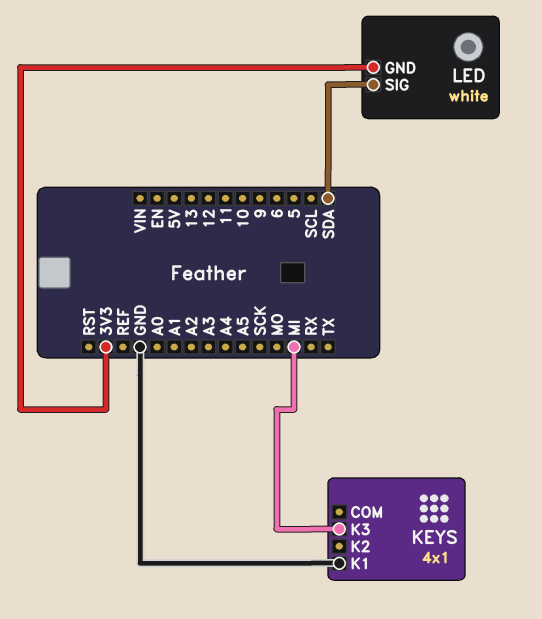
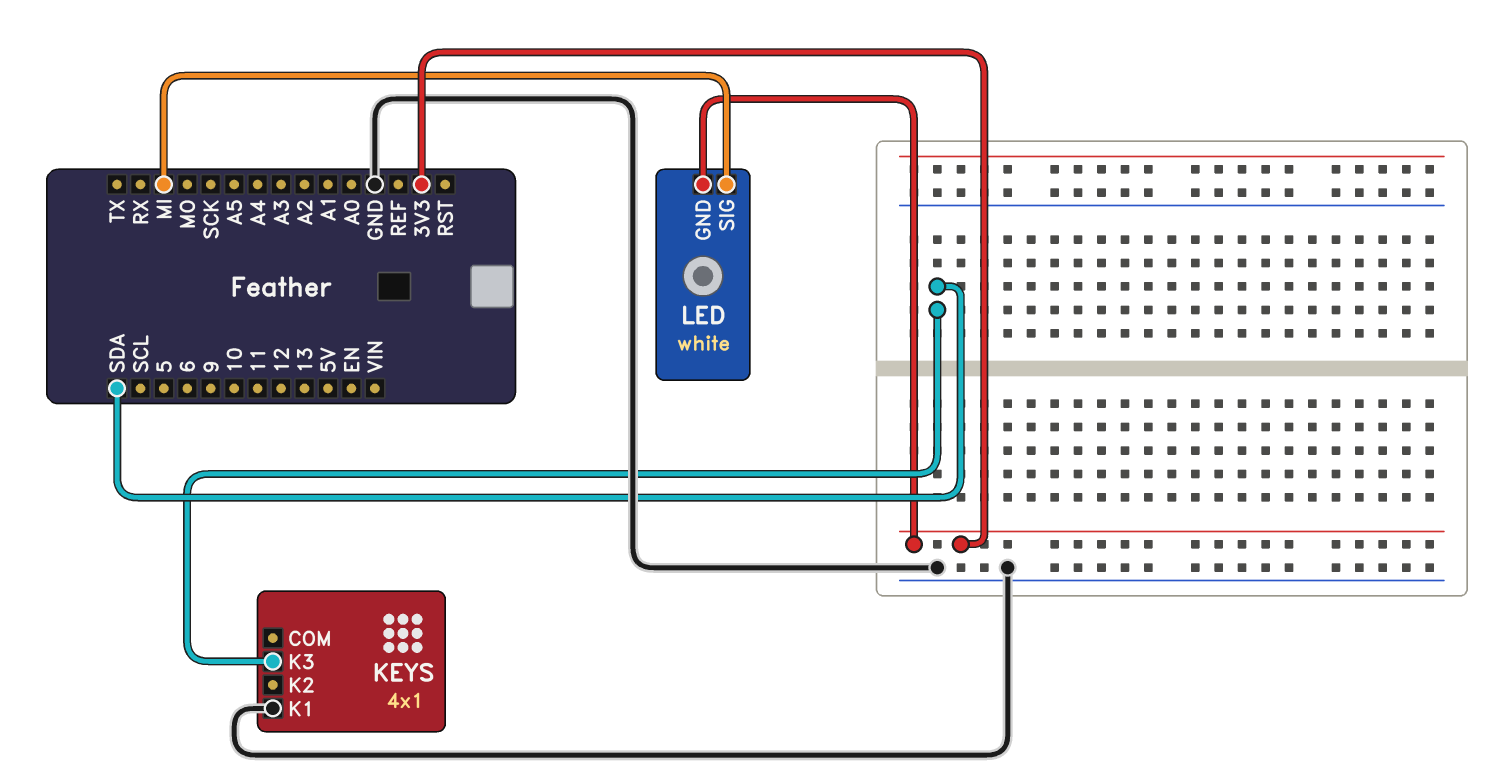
KEYS pin K3: MI -> SDA
LED pin SIG: SDA -> MI

